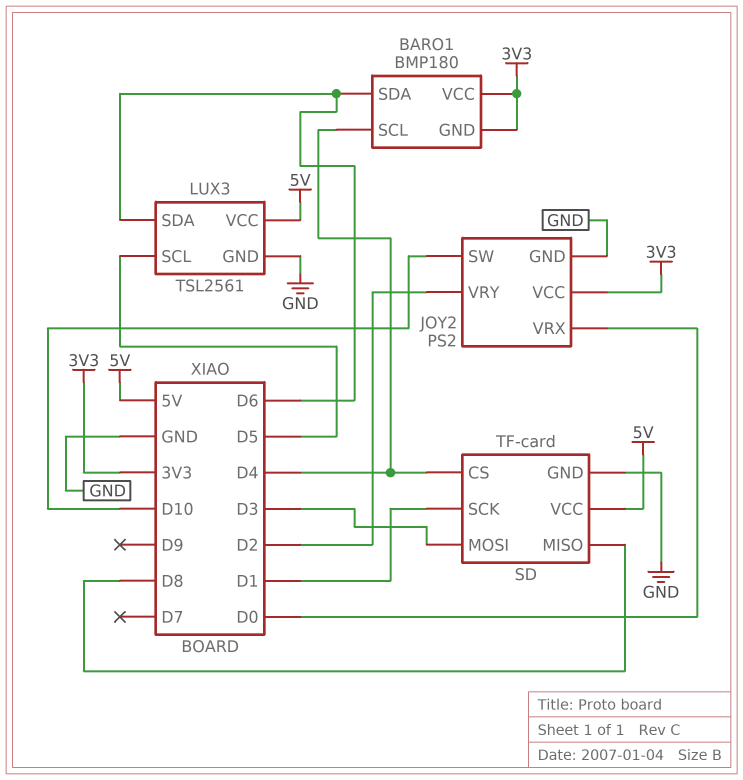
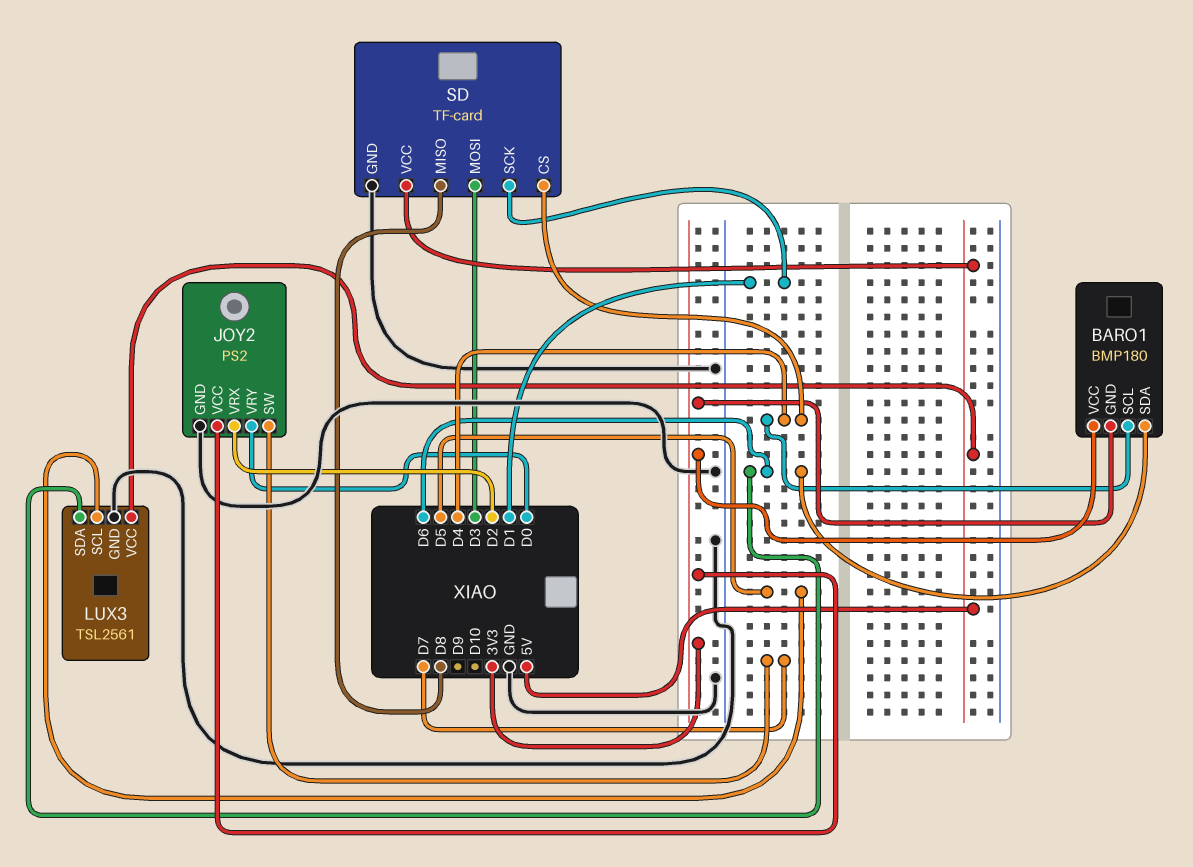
JOY2 pin SW: D10 -> D7
JOY2 pin VRX: D0 -> D2
JOY2 pin VRY: D2 -> D0

